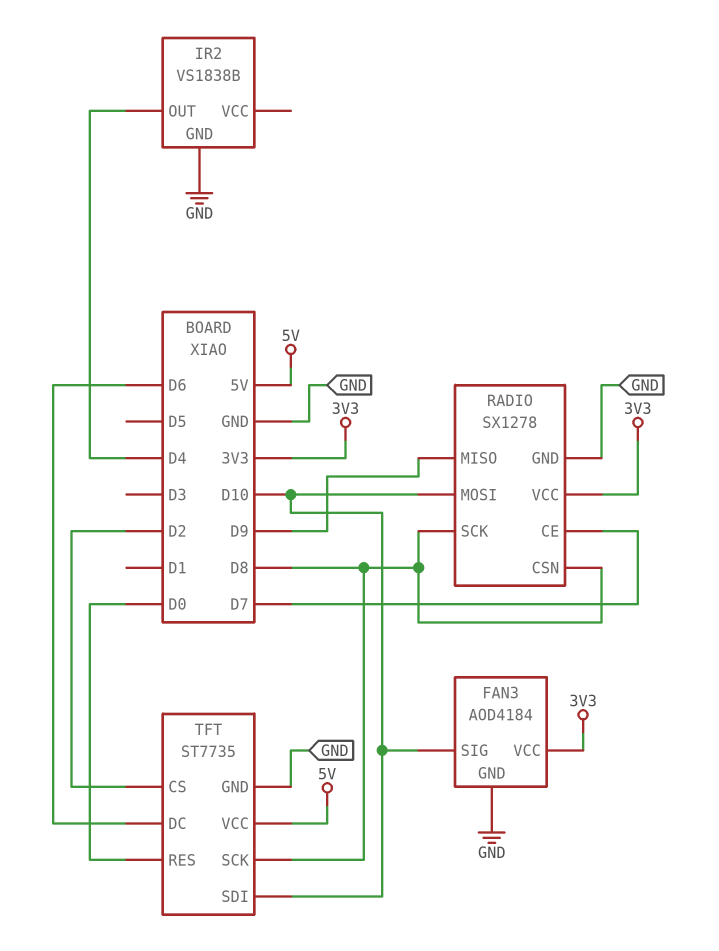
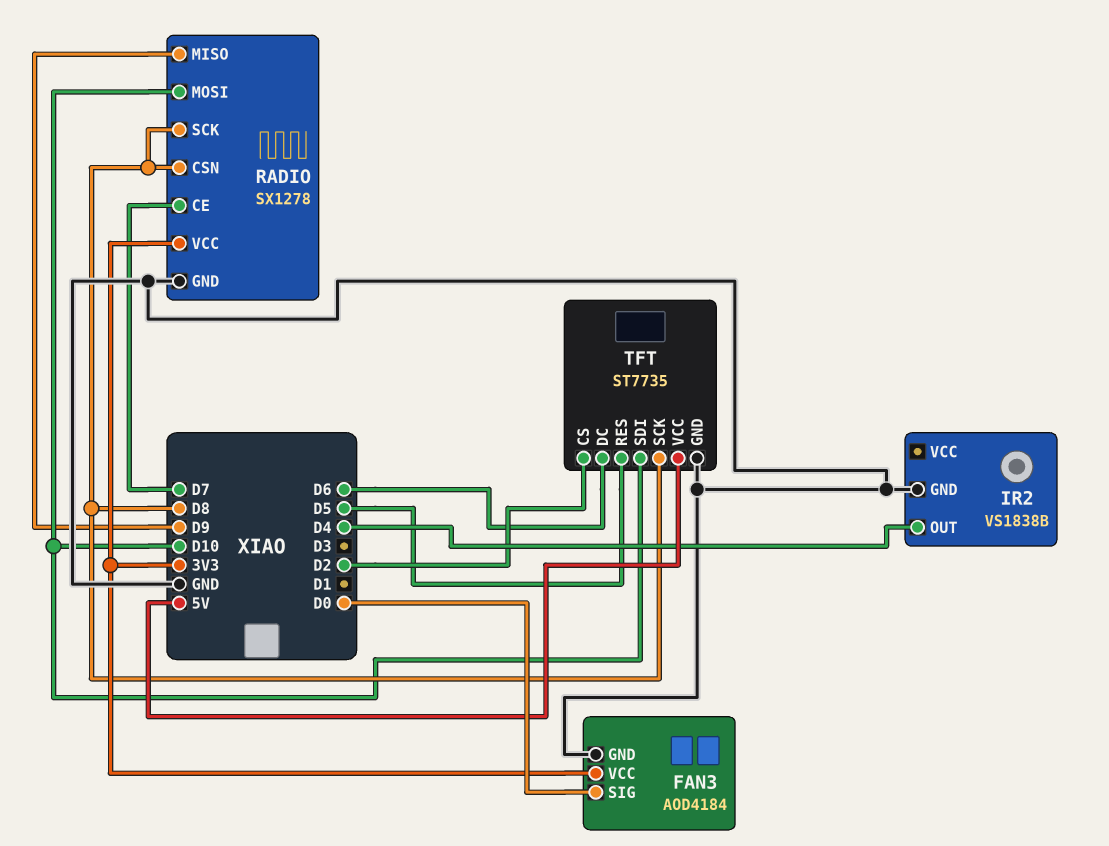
FAN3 pin SIG: D10 -> D0
TFT pin RES: D0 -> D5

